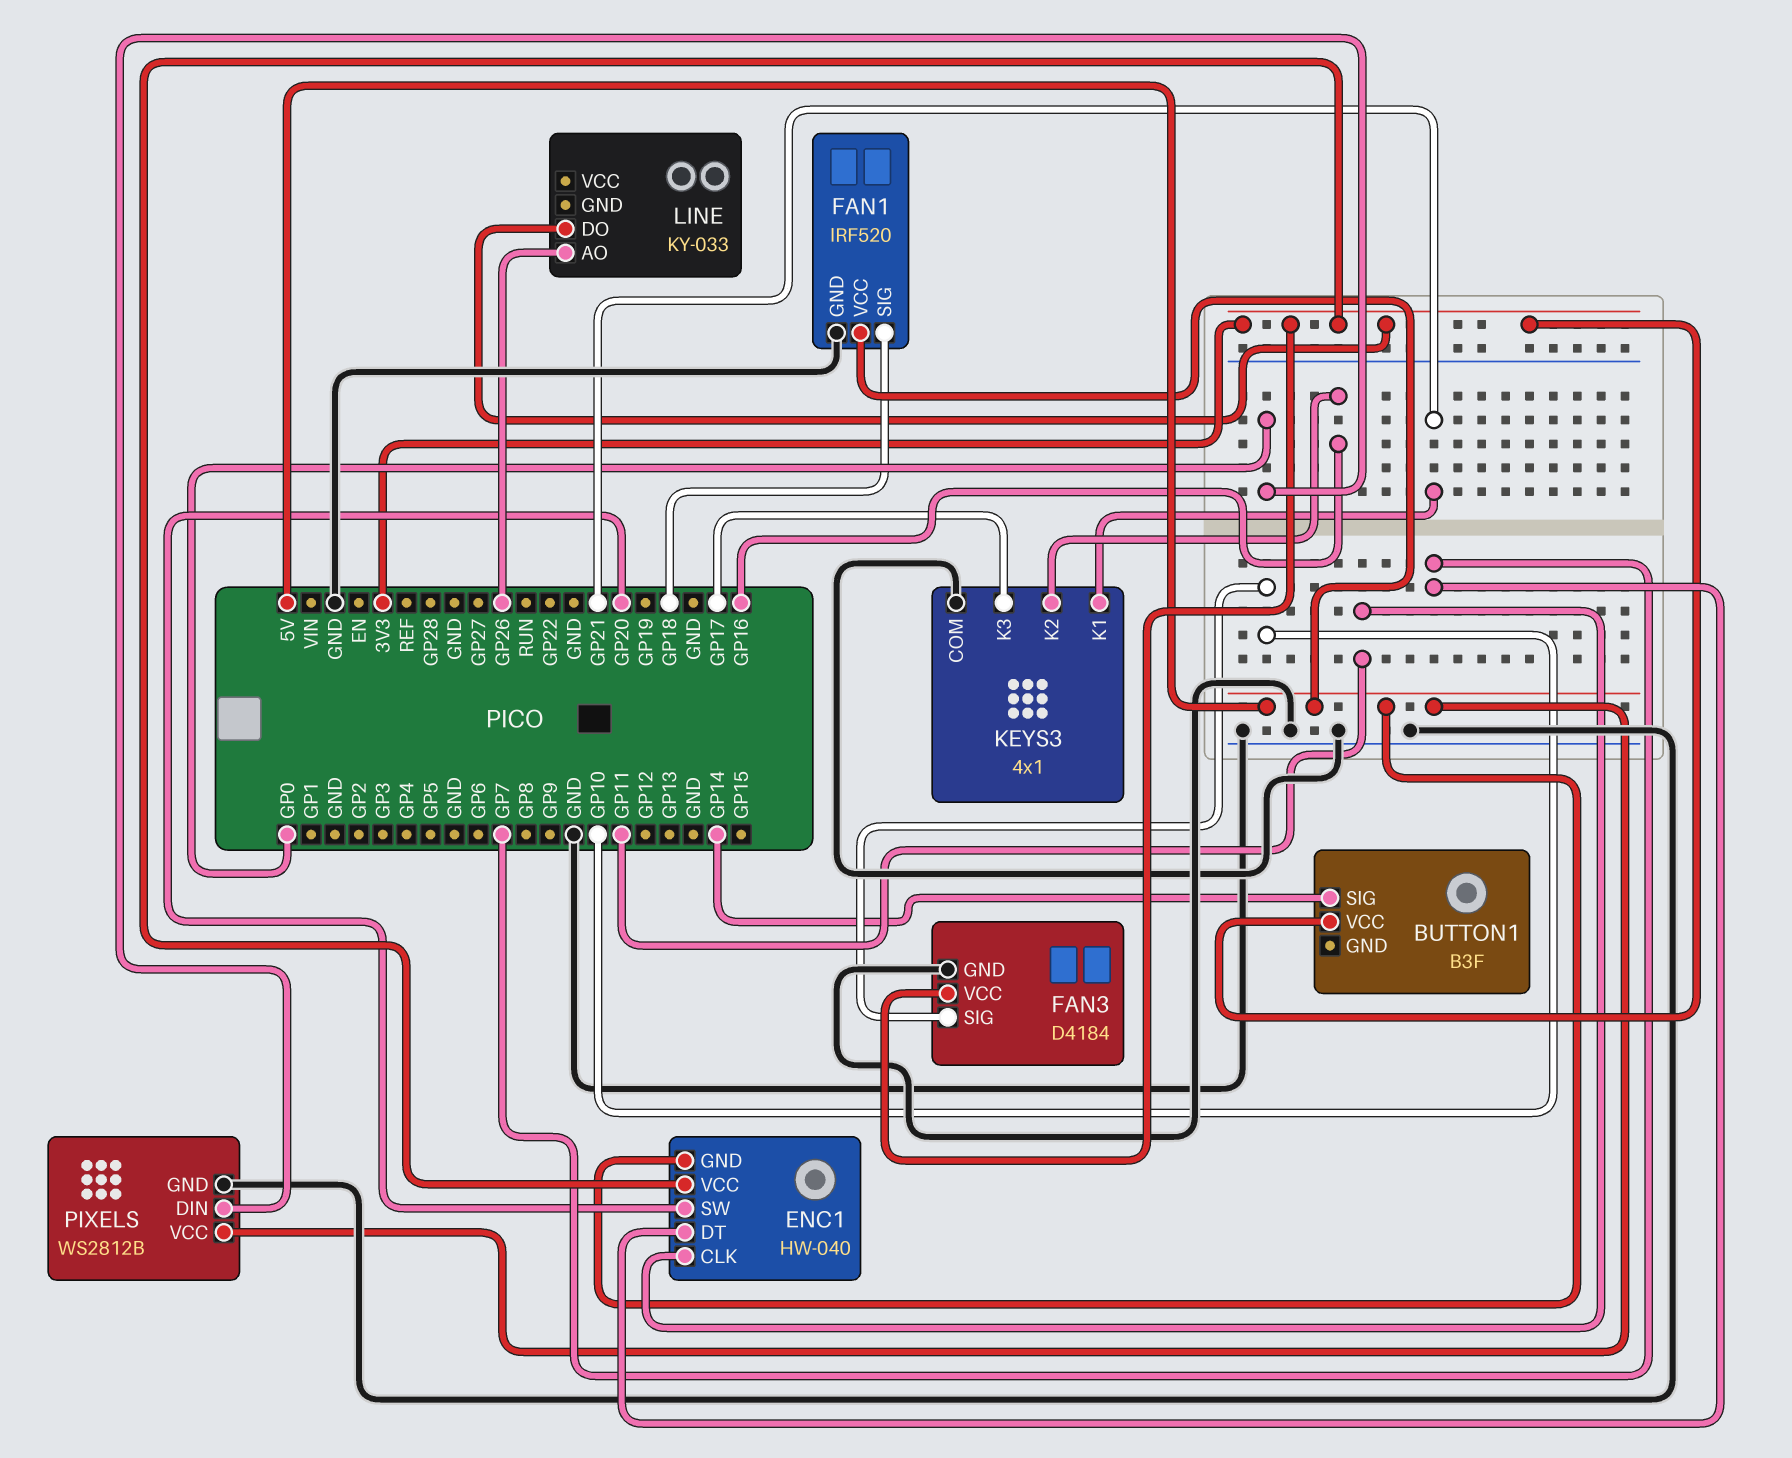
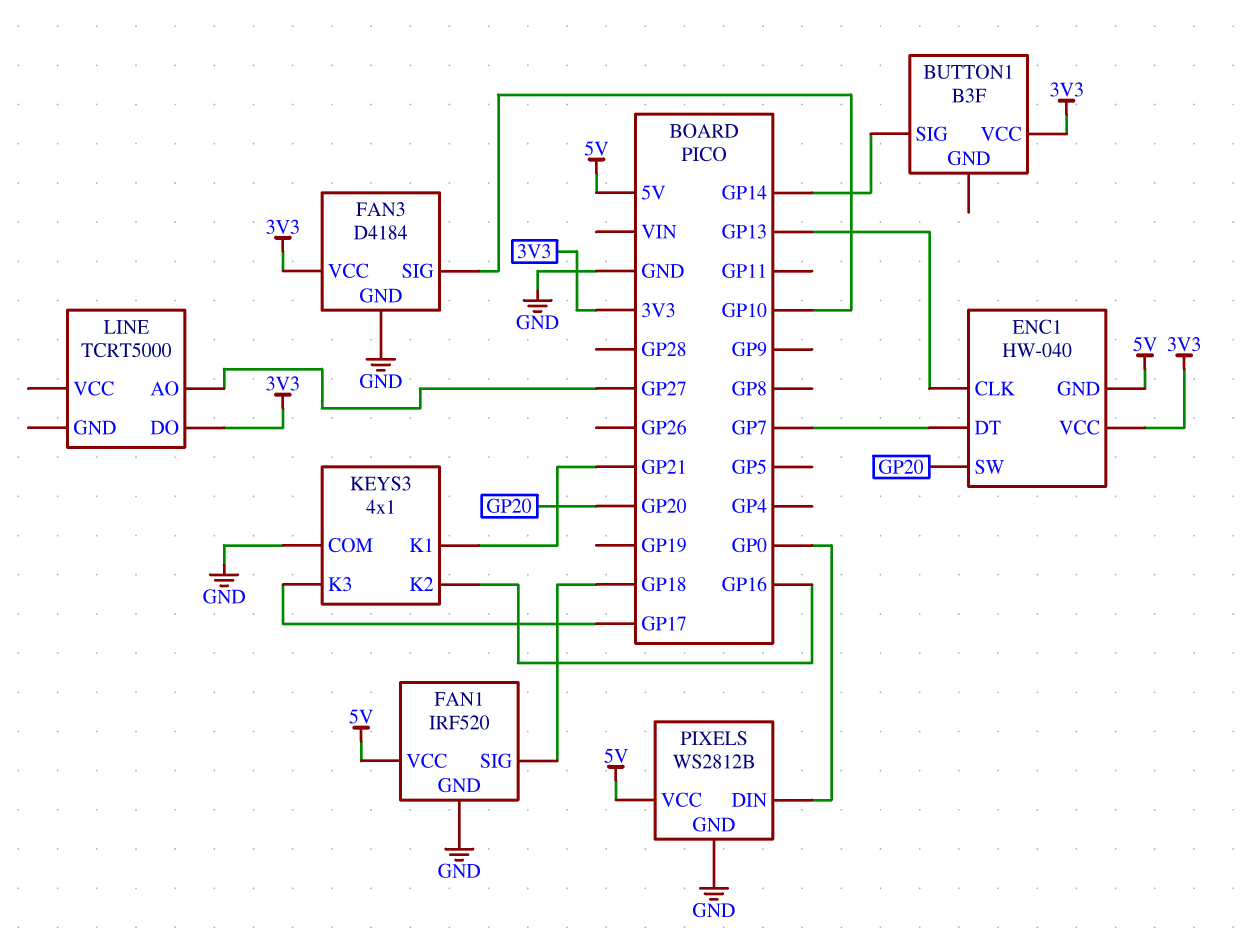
ENC1 pin CLK: GP11 -> GP13
LINE: KY-033 -> TCRT5000
LINE pin AO: GP26 -> GP27

